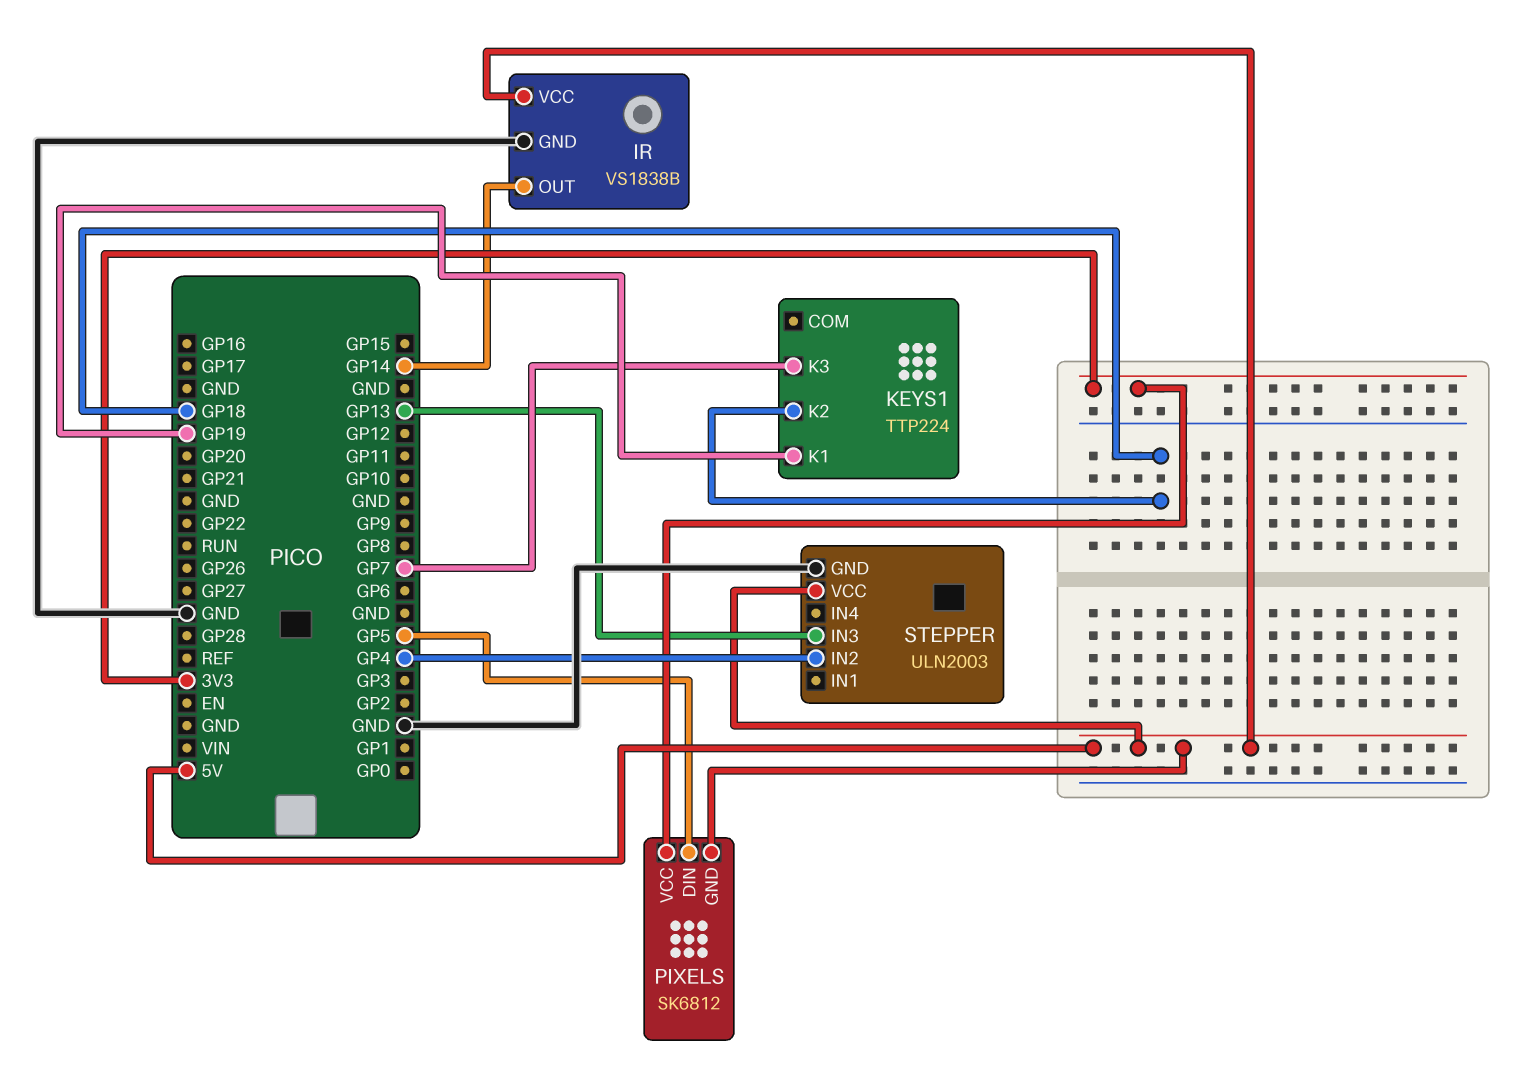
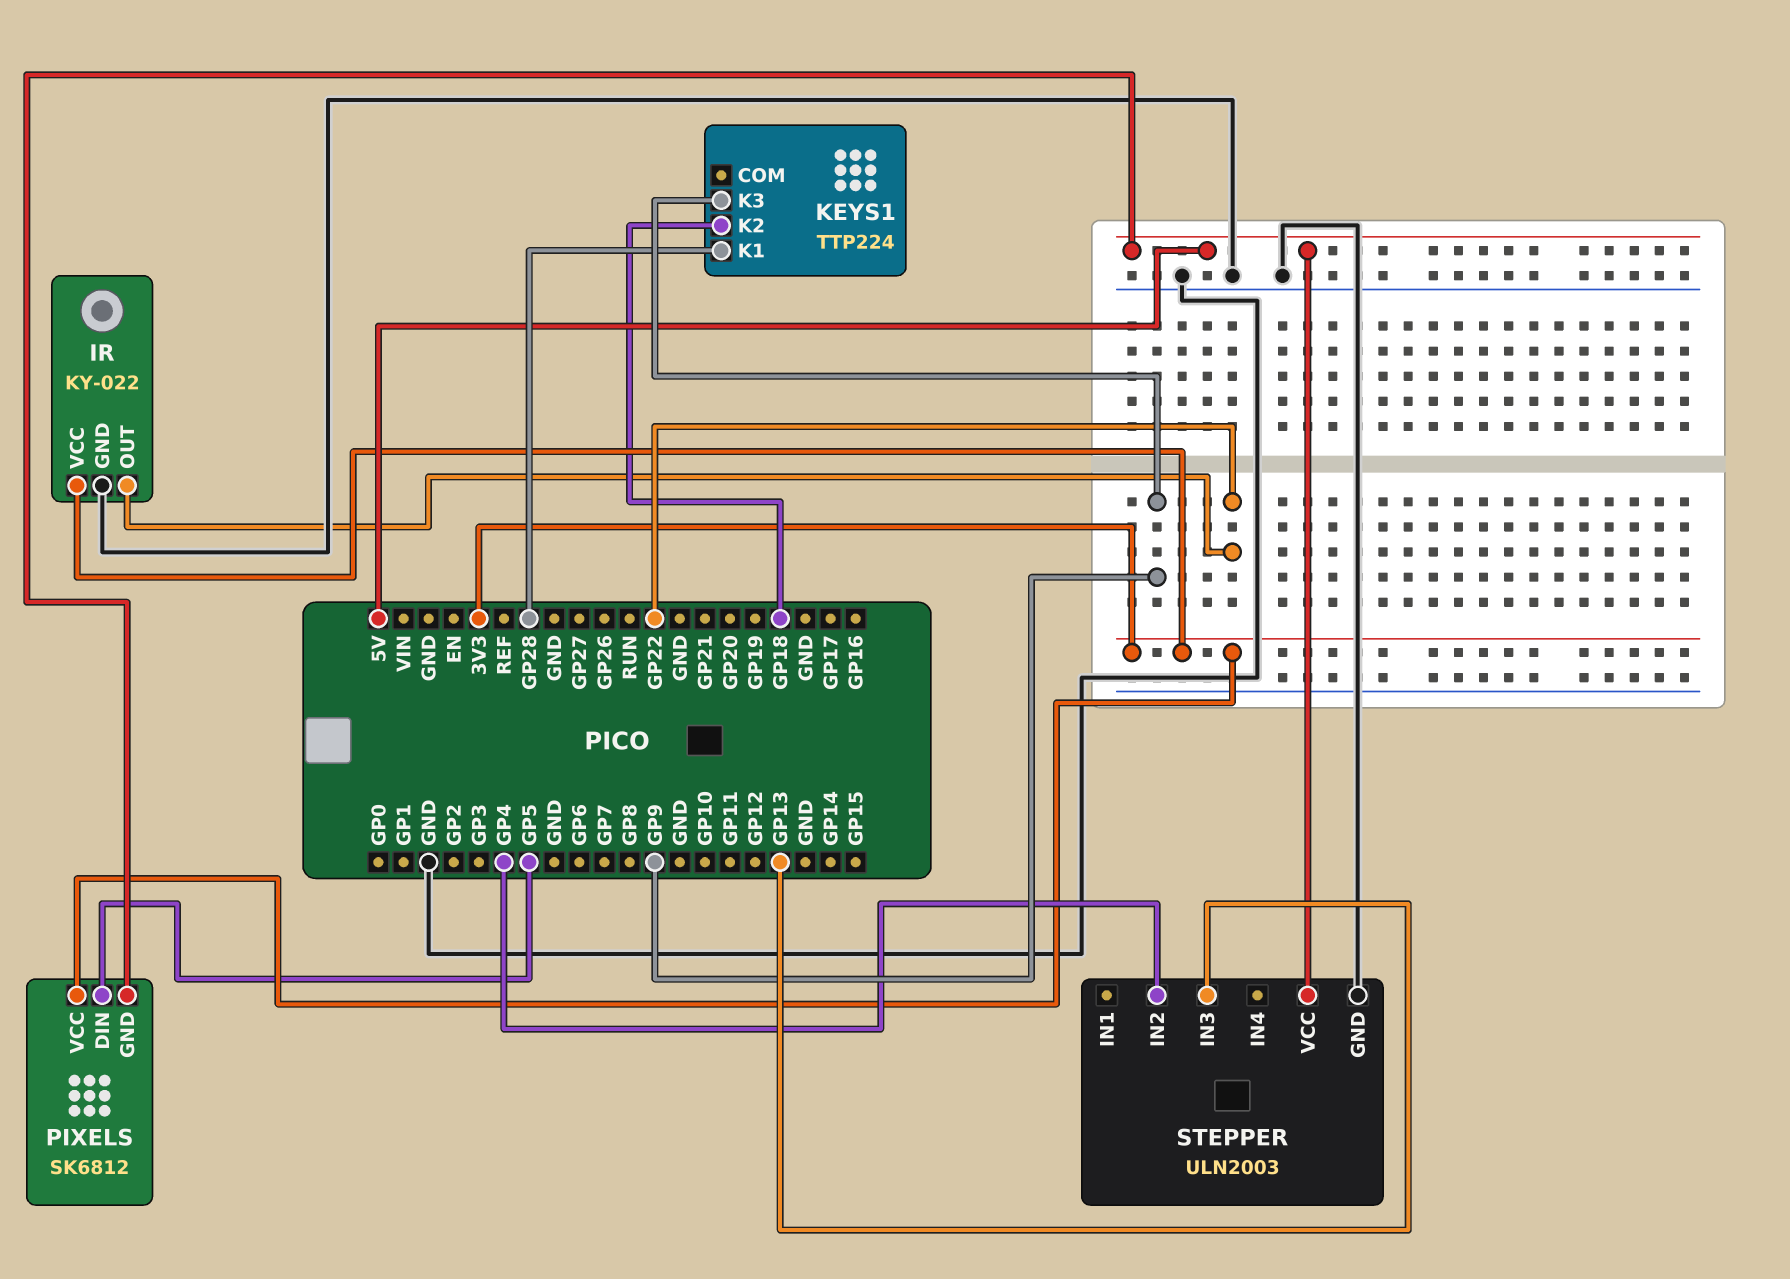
IR: VS1838B -> KY-022
IR pin OUT: GP14 -> GP22
IR pin VCC: 5V -> 3V3
KEYS1 pin K1: GP19 -> GP28
KEYS1 pin K3: GP7 -> GP9

